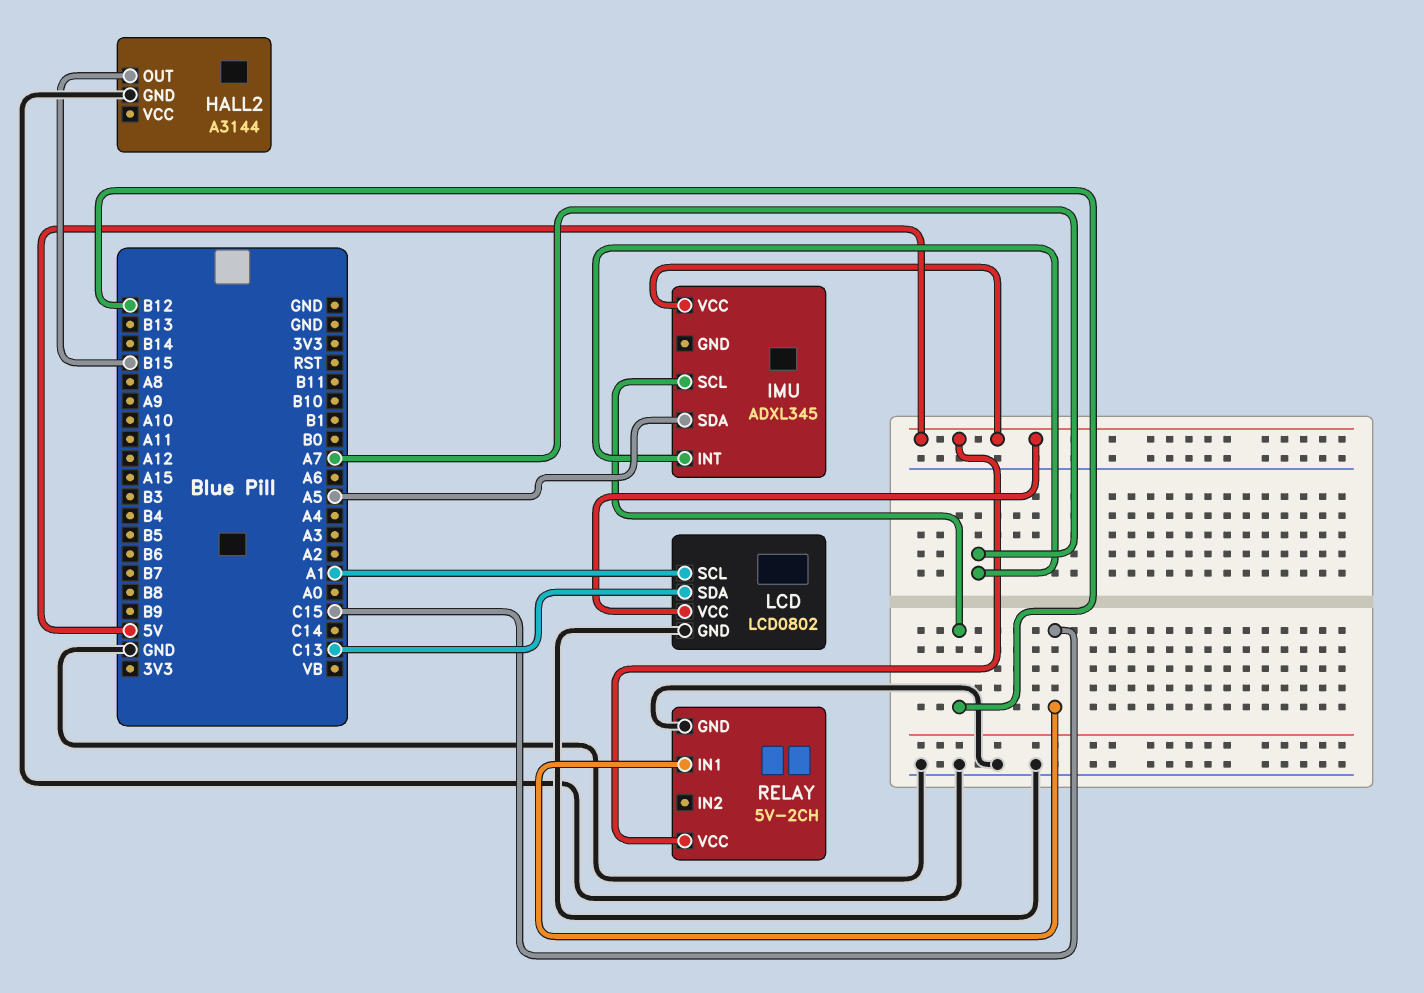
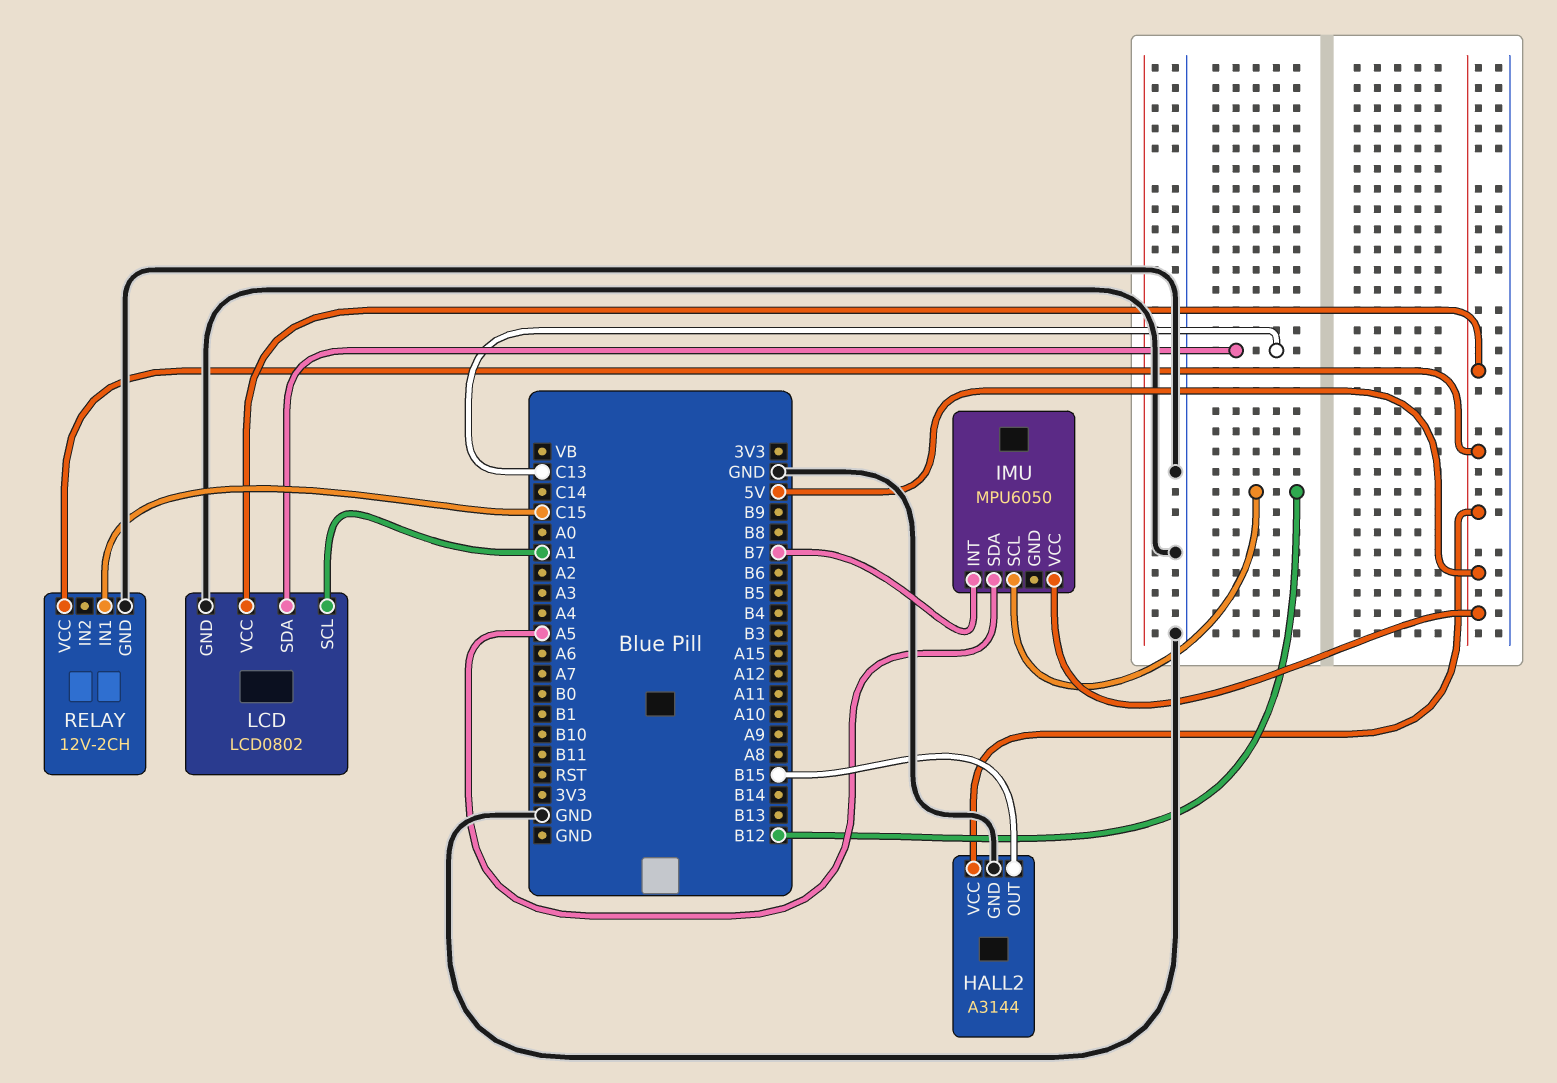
HALL2 pin VCC: none -> 5V
IMU: ADXL345 -> MPU6050
IMU pin INT: A7 -> B7
RELAY: 5V-2CH -> 12V-2CH

